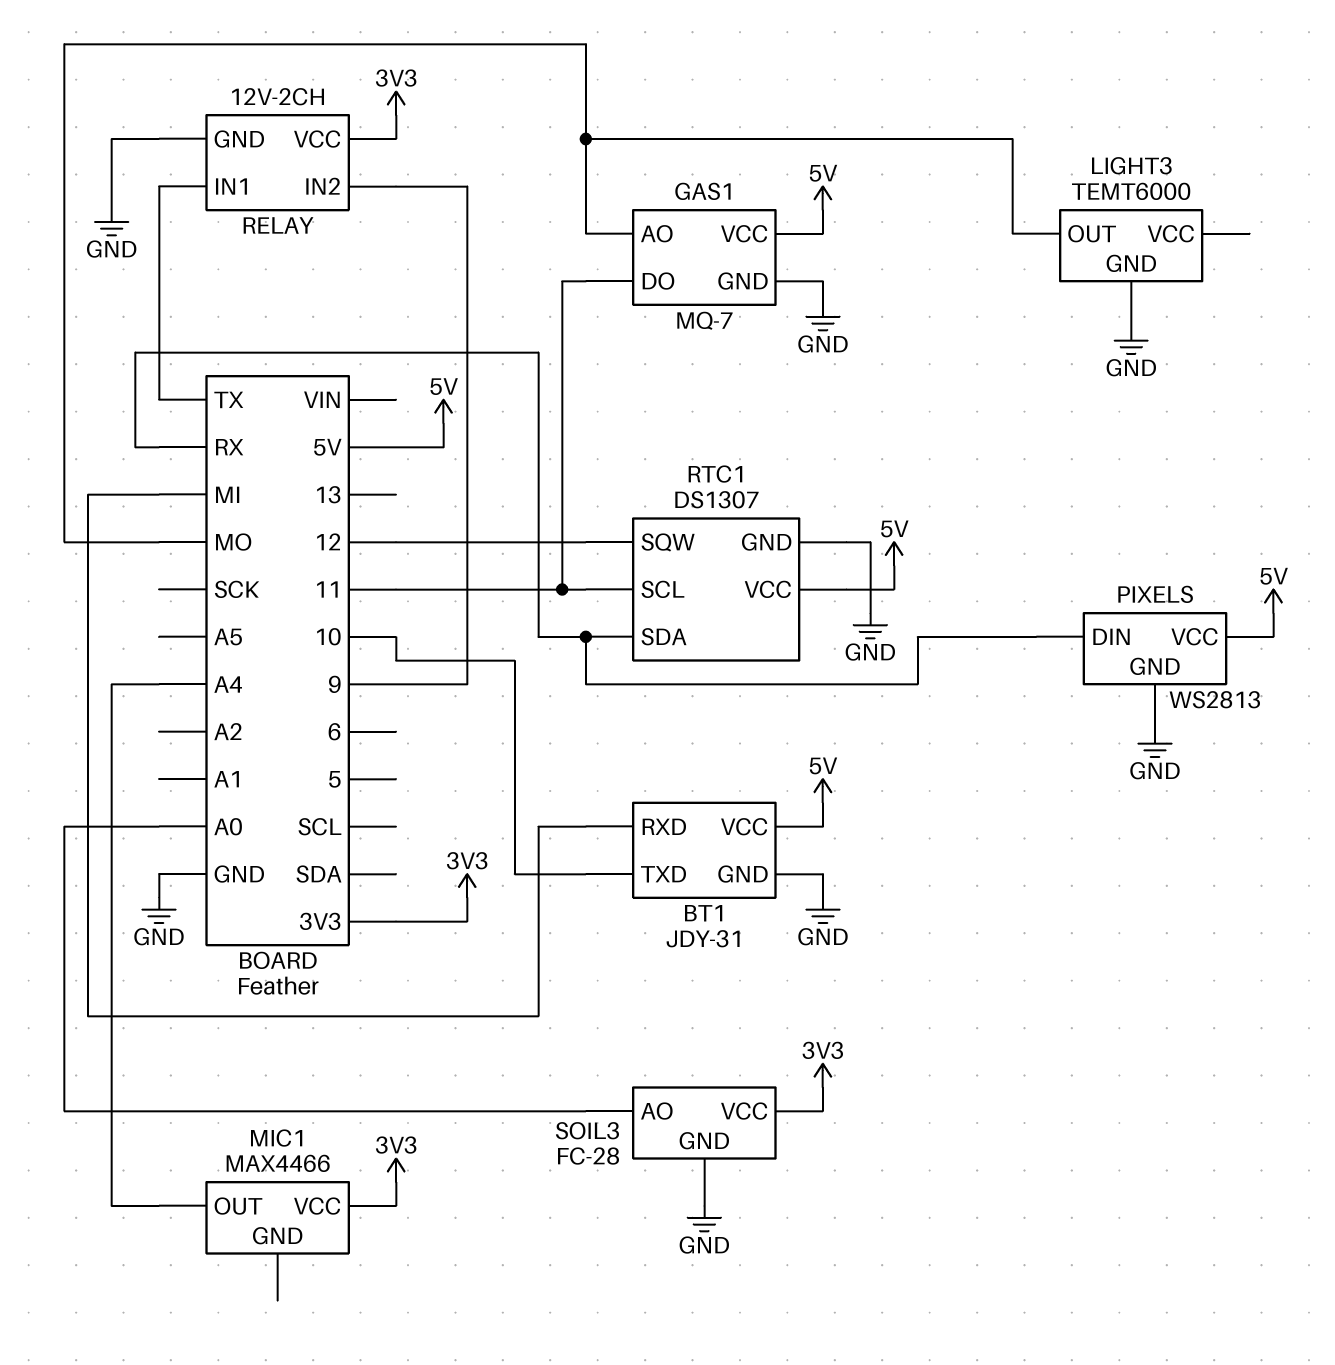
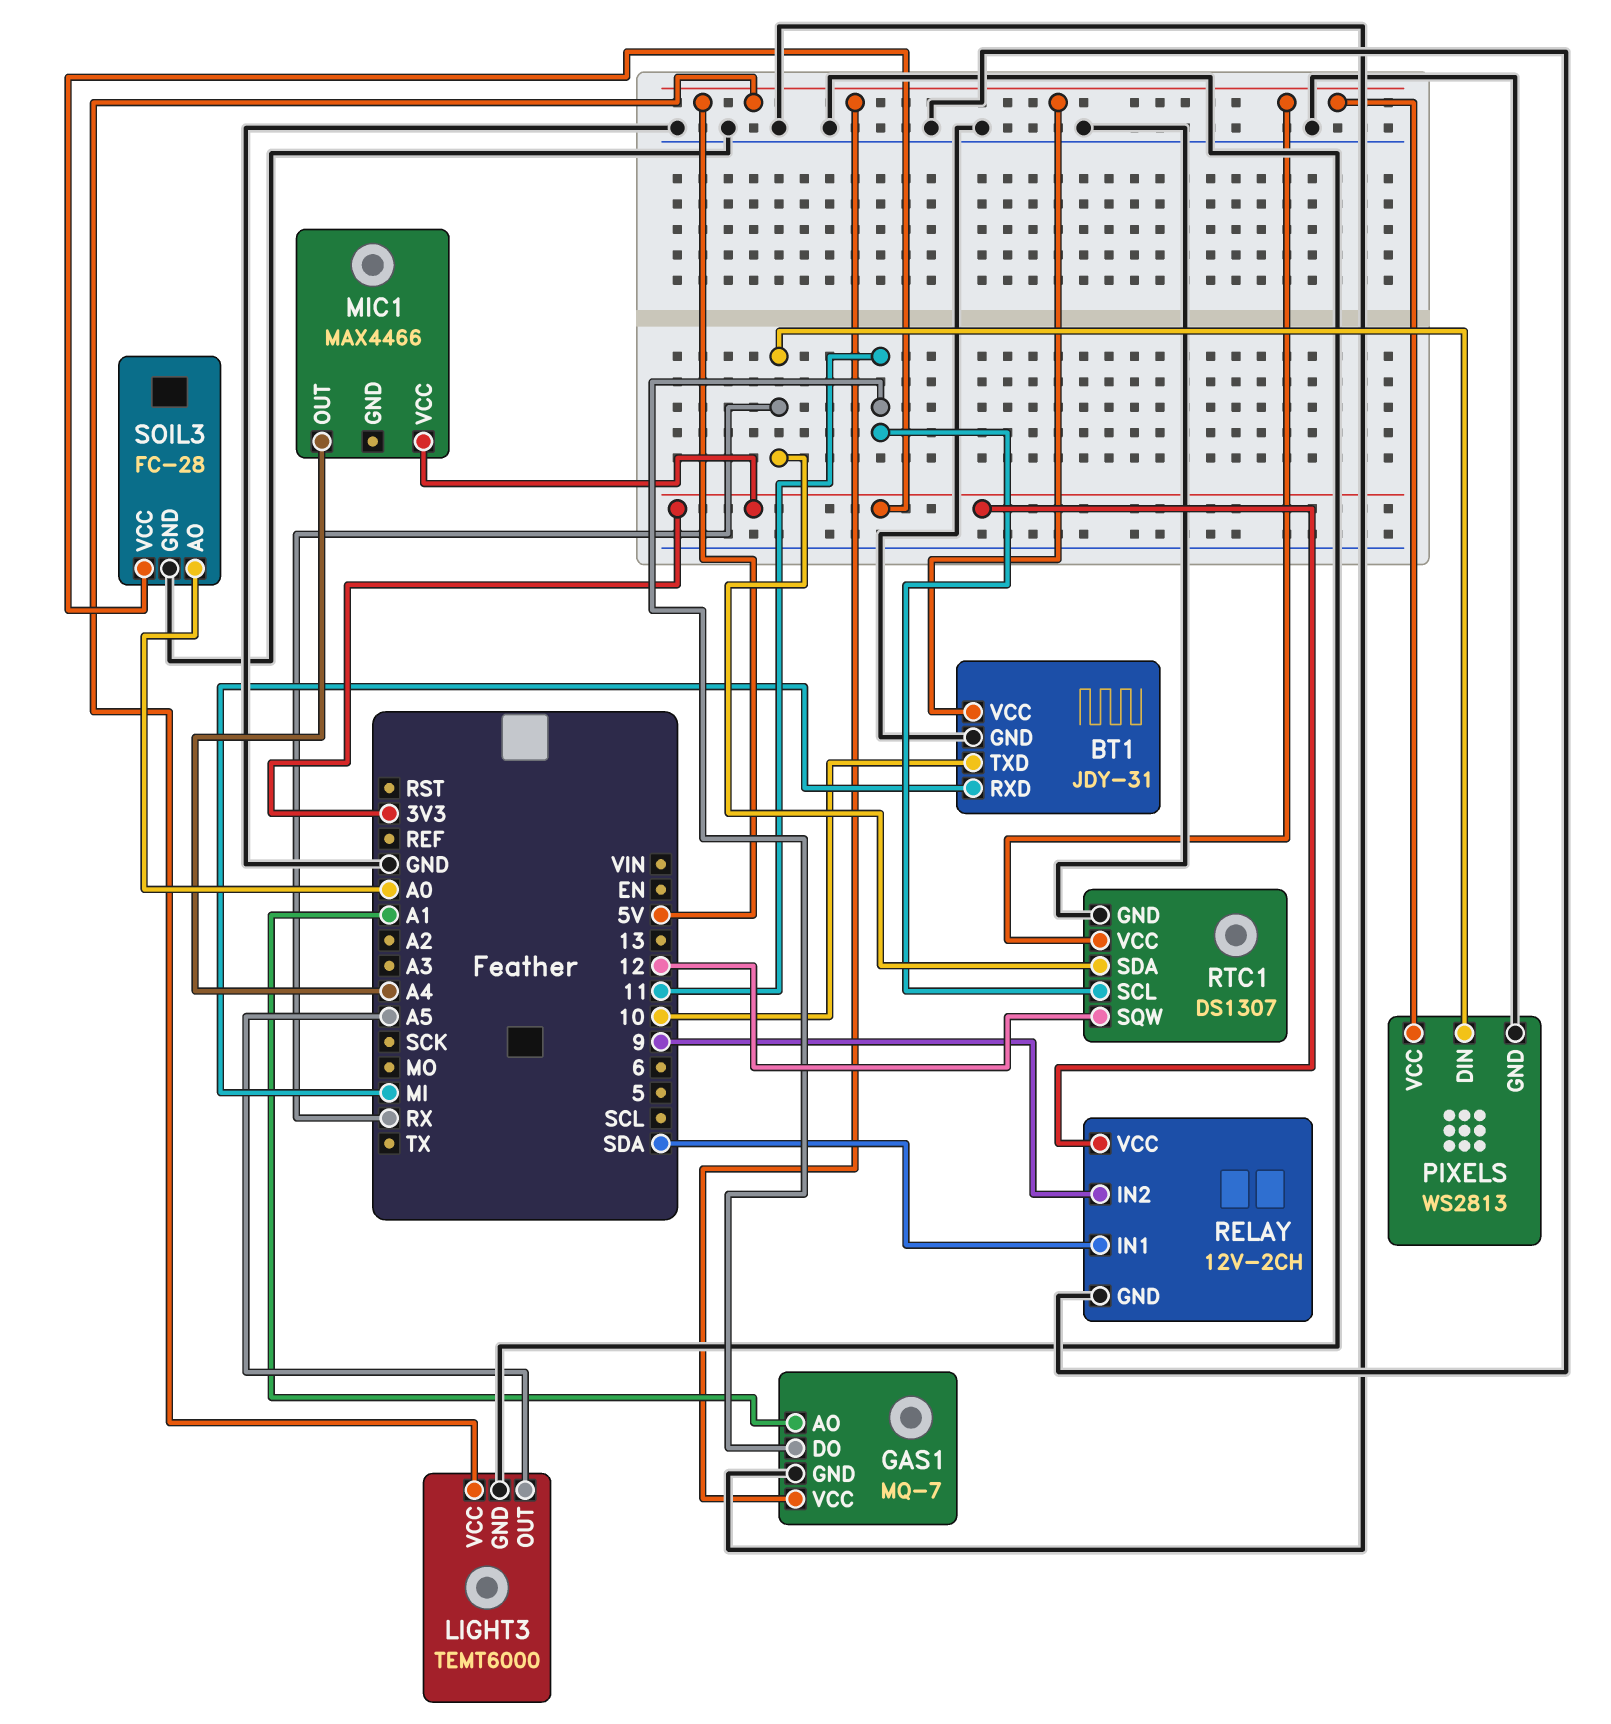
GAS1 pin AO: MO -> A1
LIGHT3 pin OUT: MO -> A5
LIGHT3 pin VCC: none -> 5V
RELAY pin IN1: TX -> SDA

